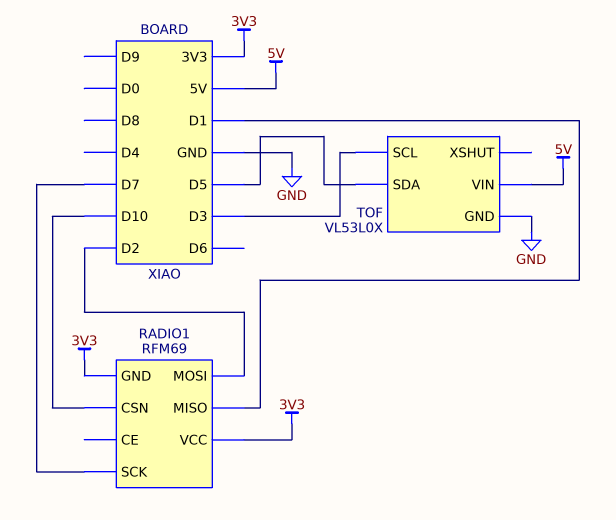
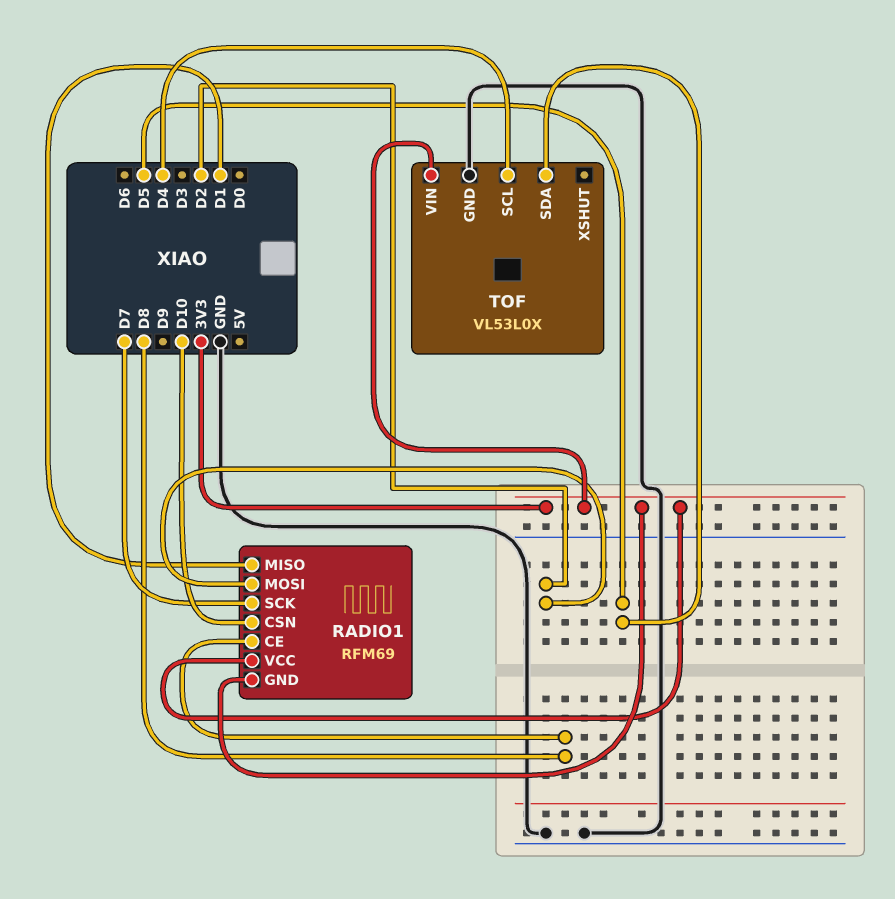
RADIO1 pin CE: none -> D8
TOF pin SCL: D3 -> D4
TOF pin VIN: 5V -> 3V3

